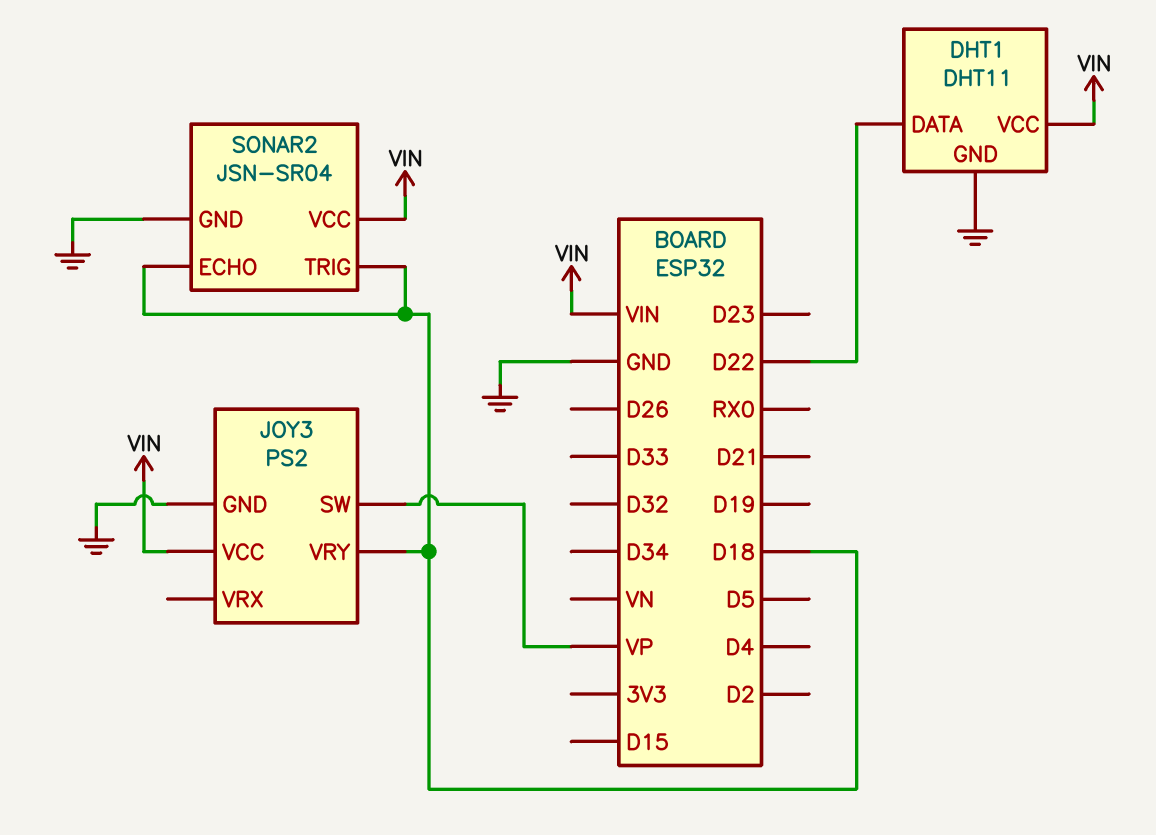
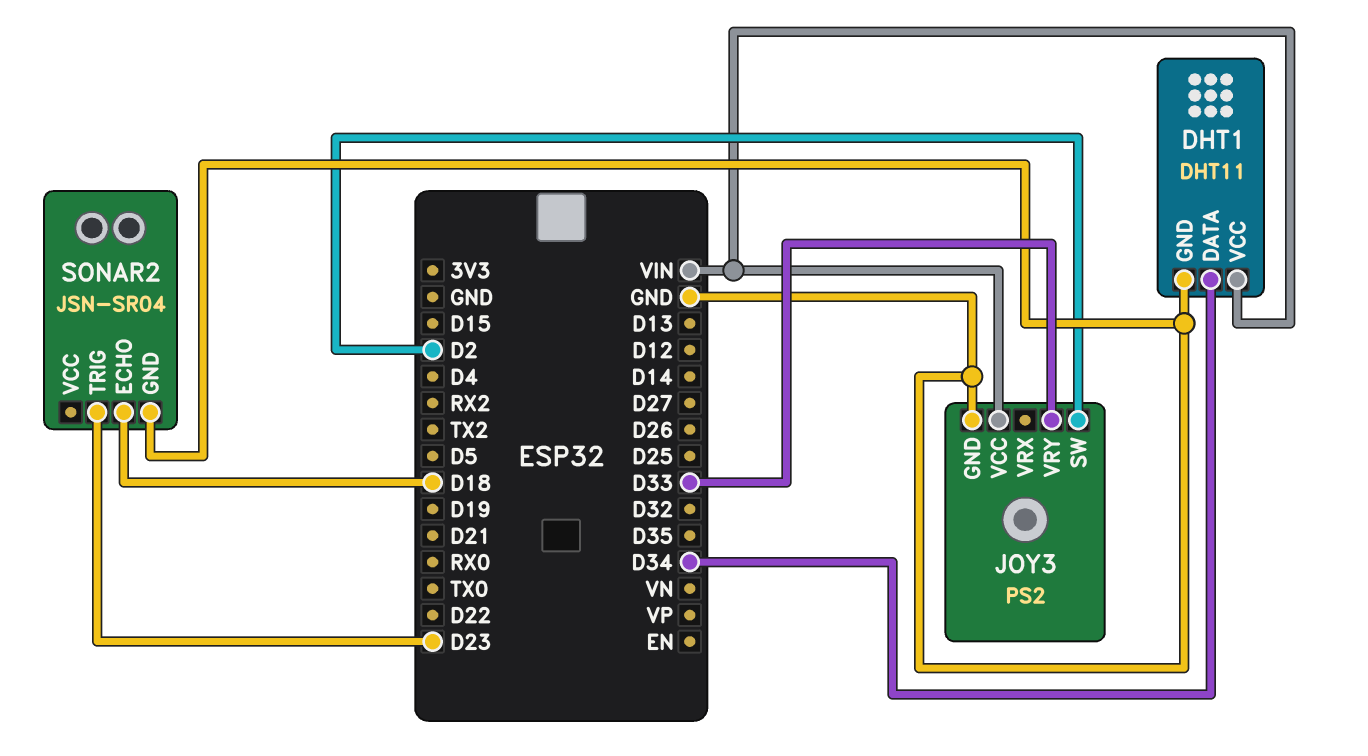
DHT1 pin DATA: D22 -> D34
JOY3 pin SW: VP -> D2
JOY3 pin VRY: D18 -> D33
SONAR2 pin TRIG: D18 -> D23
SONAR2 pin VCC: VIN -> none

